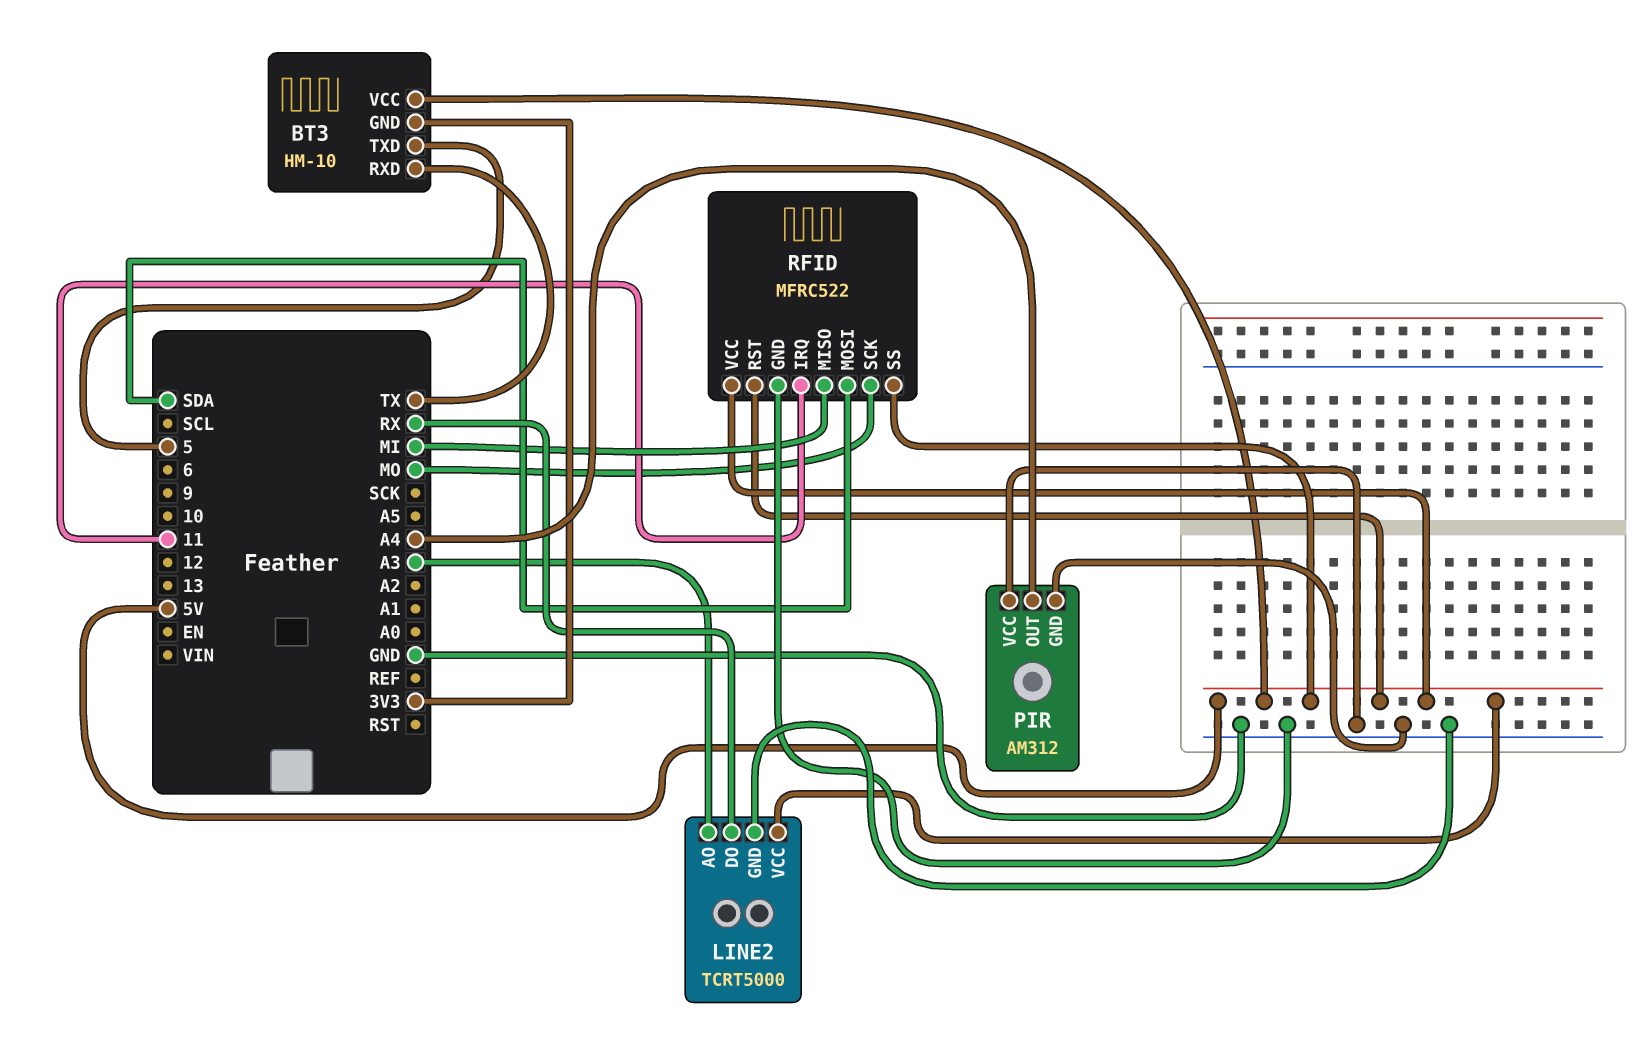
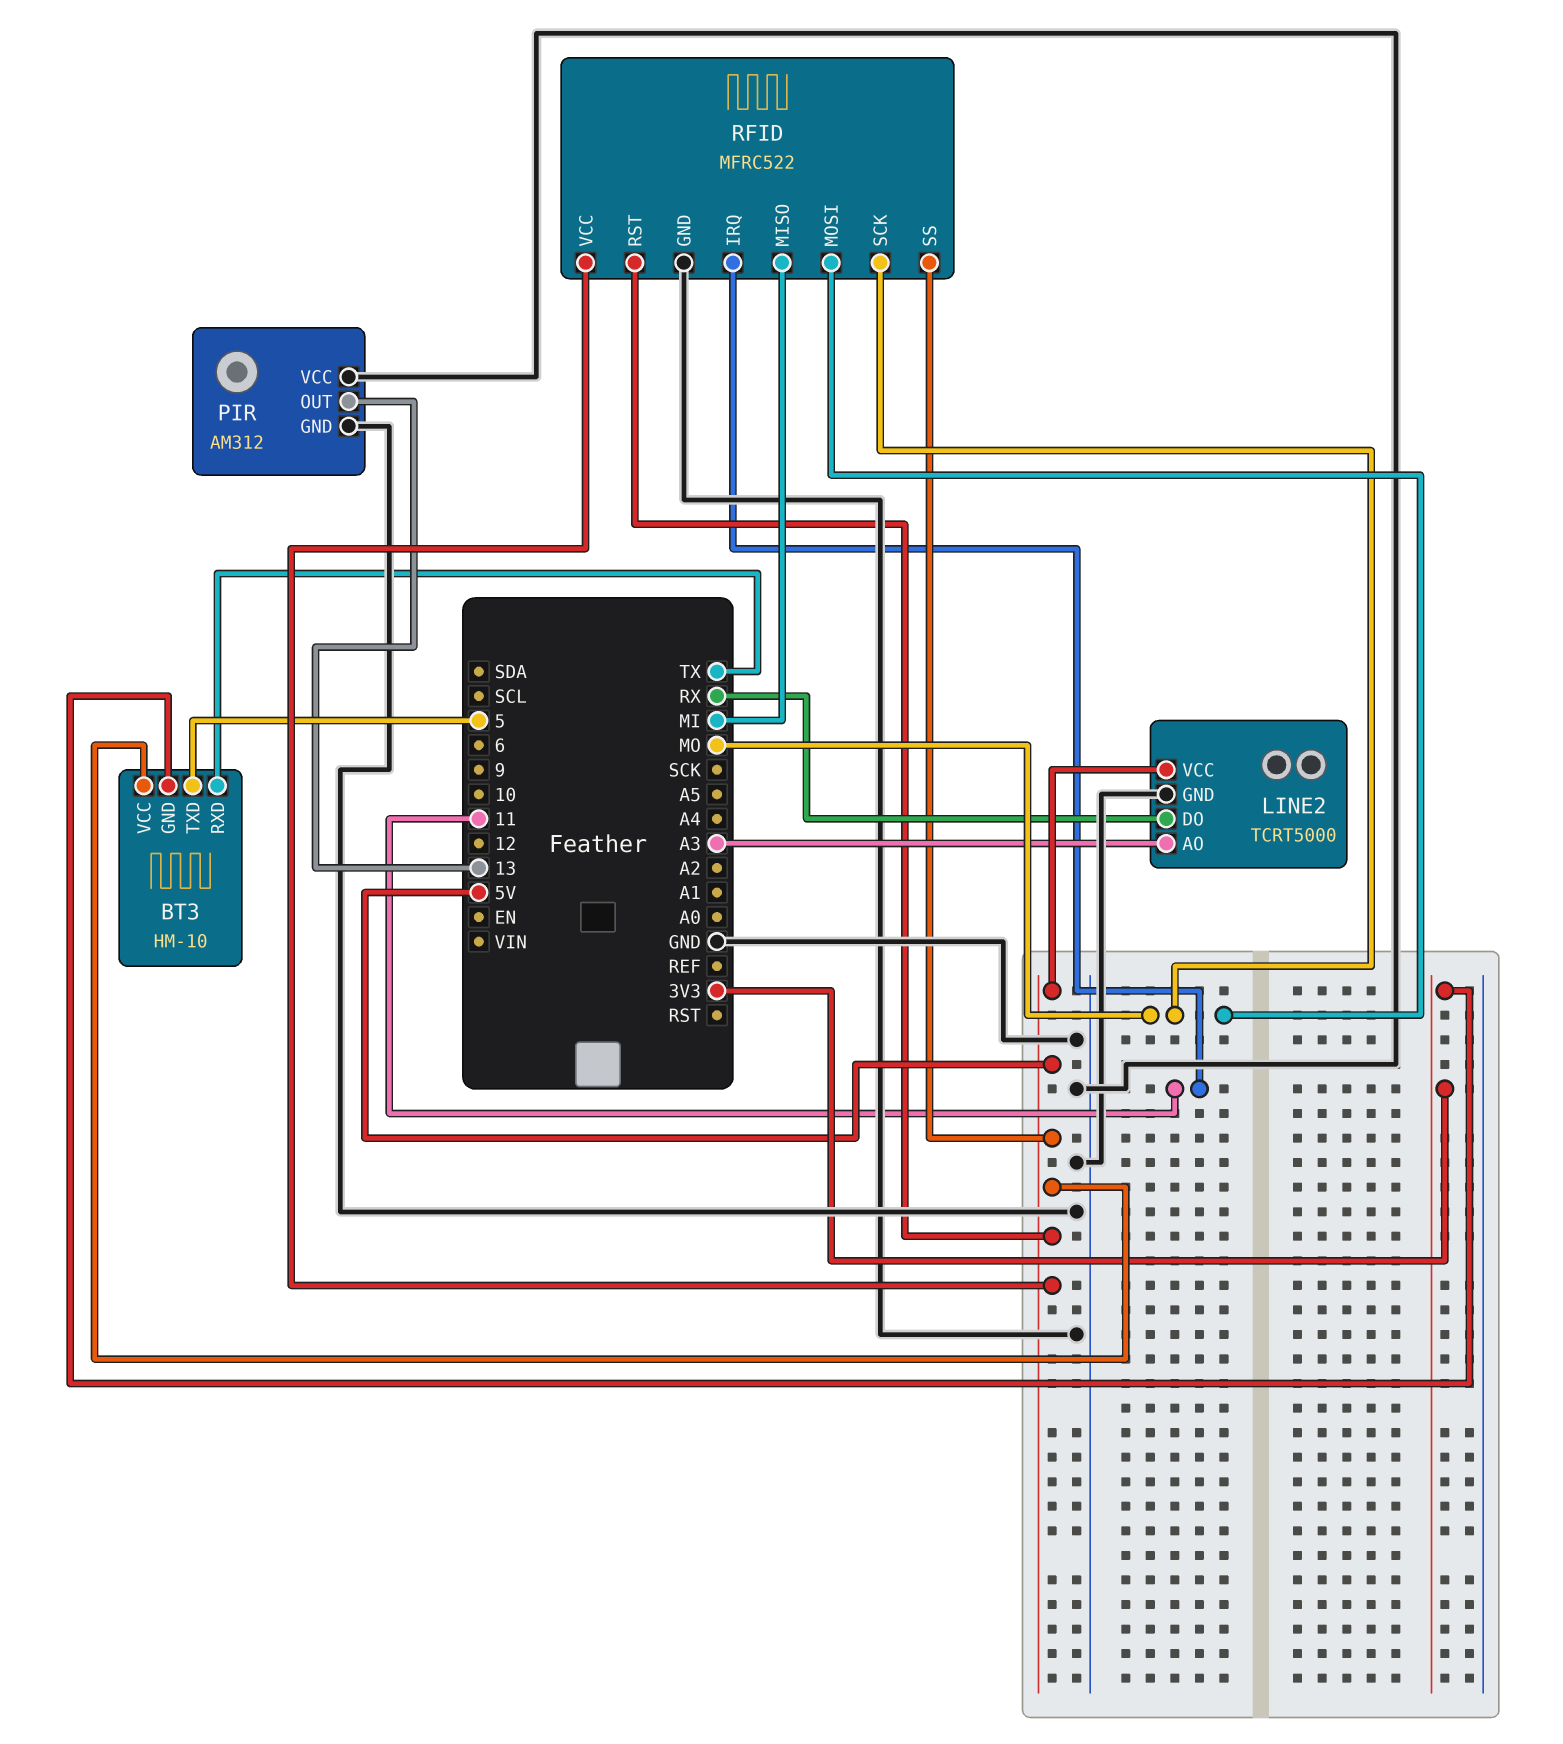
PIR pin OUT: A4 -> 13
RFID pin MOSI: SDA -> MO

